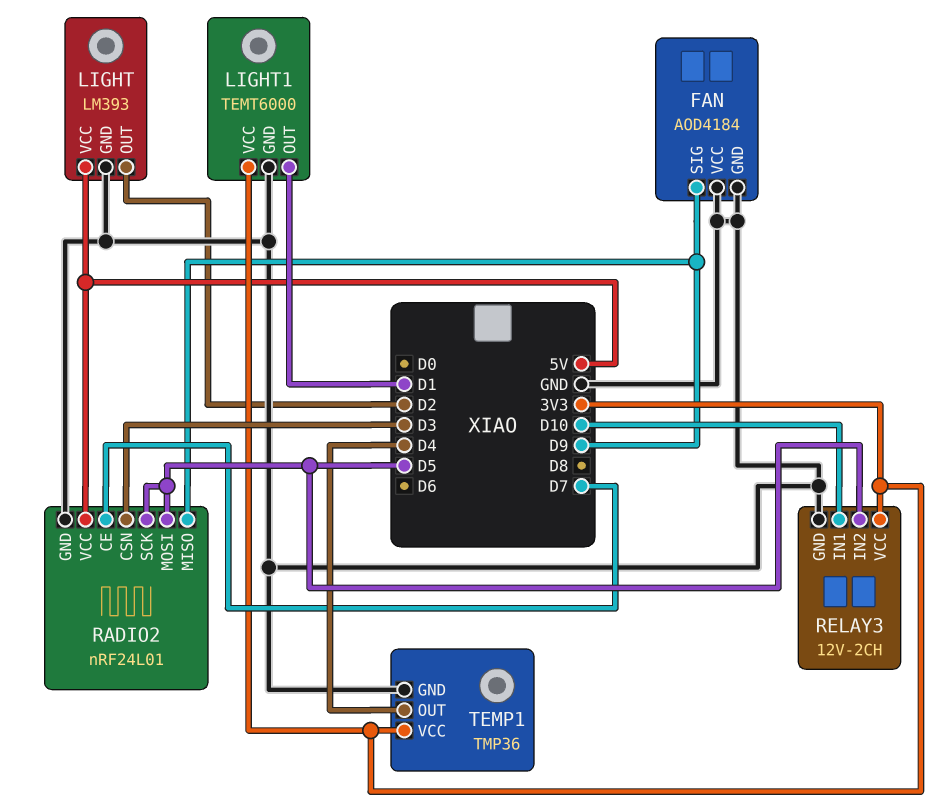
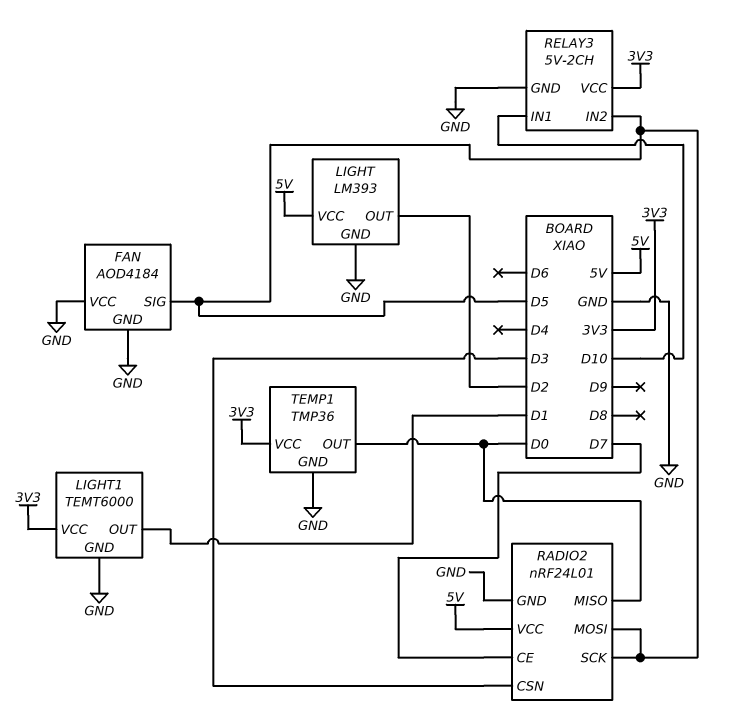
FAN pin SIG: D9 -> D5
RADIO2 pin MISO: D9 -> D0
RELAY3: 12V-2CH -> 5V-2CH
TEMP1 pin OUT: D4 -> D0

